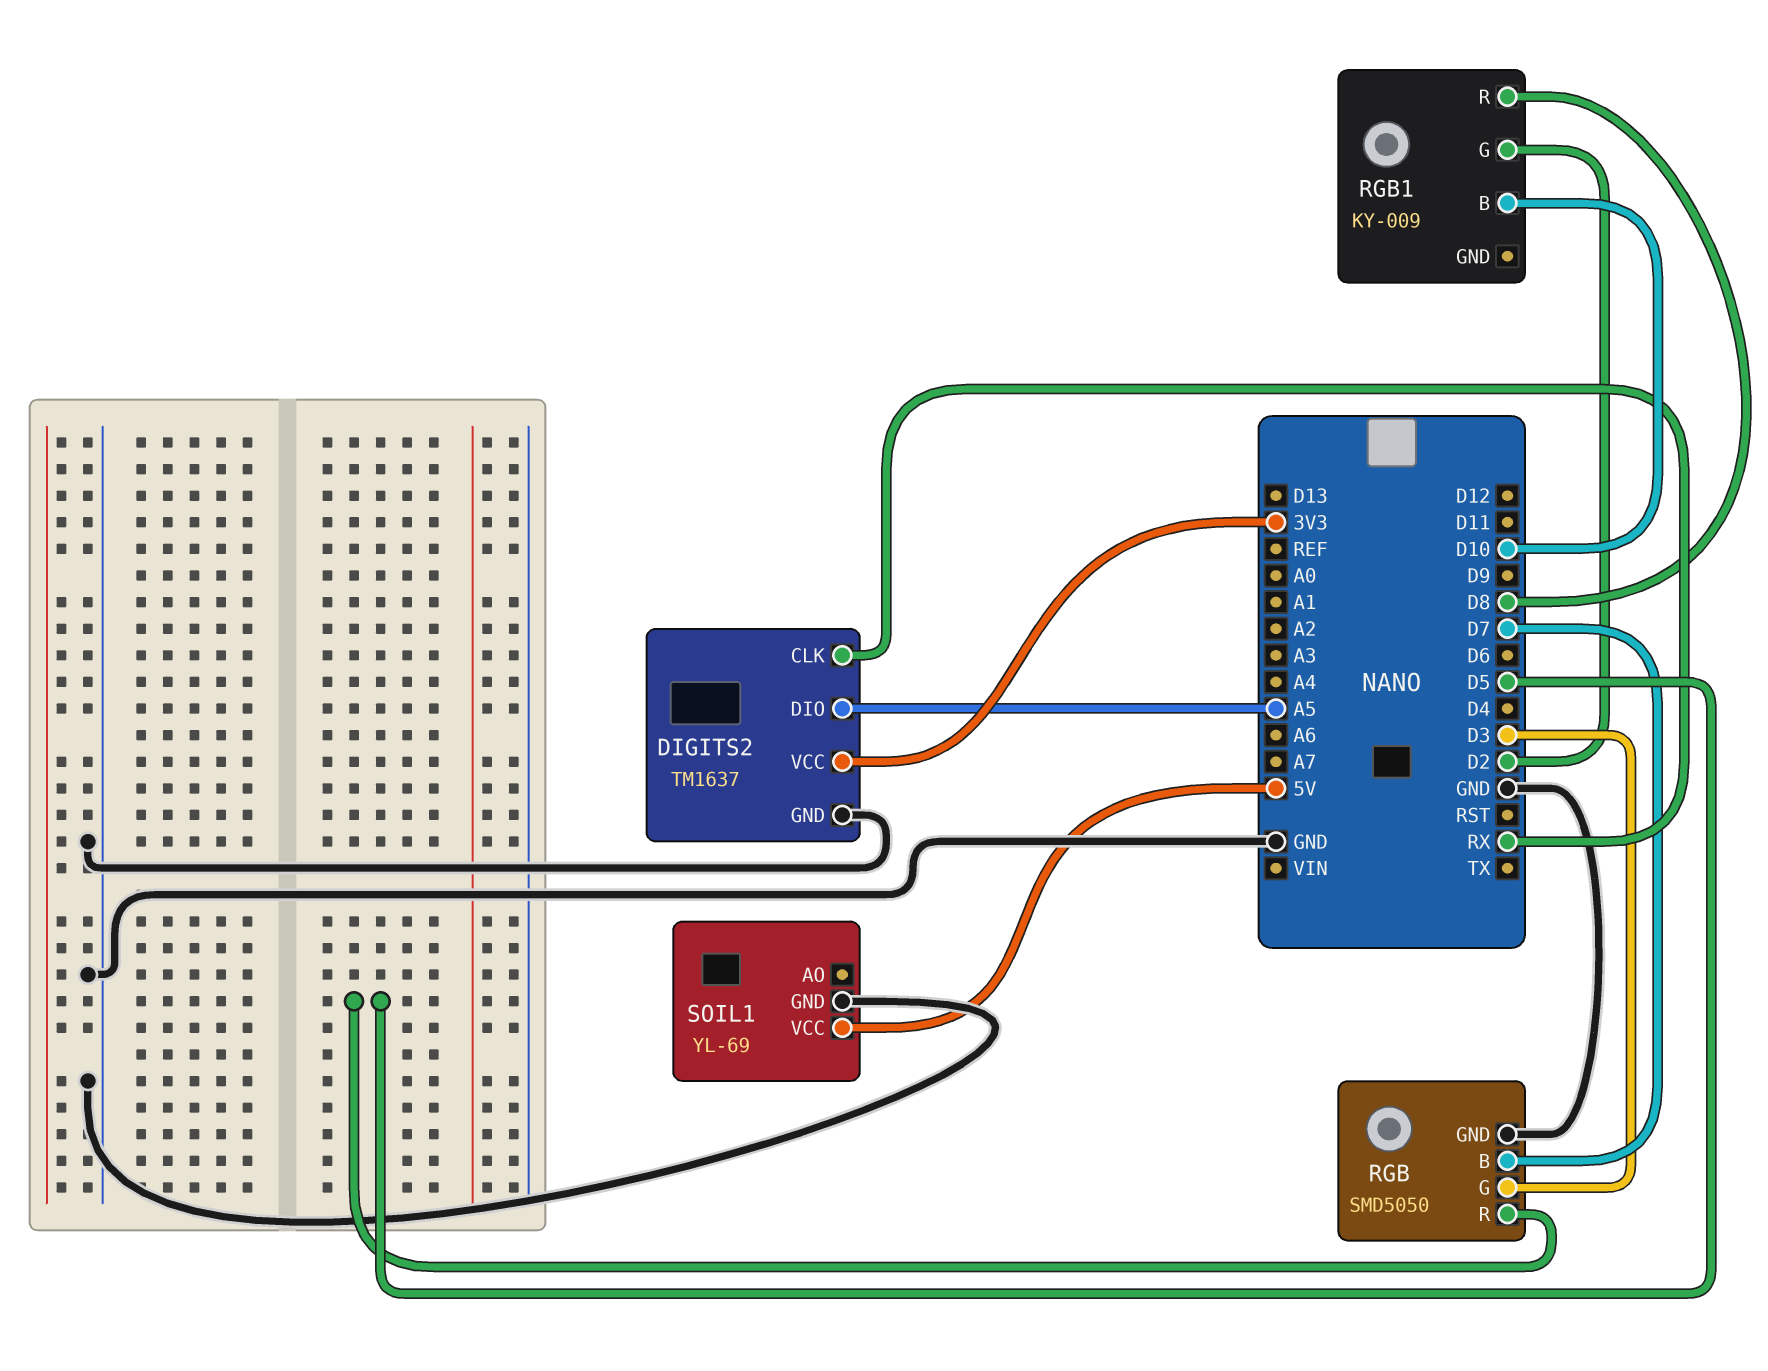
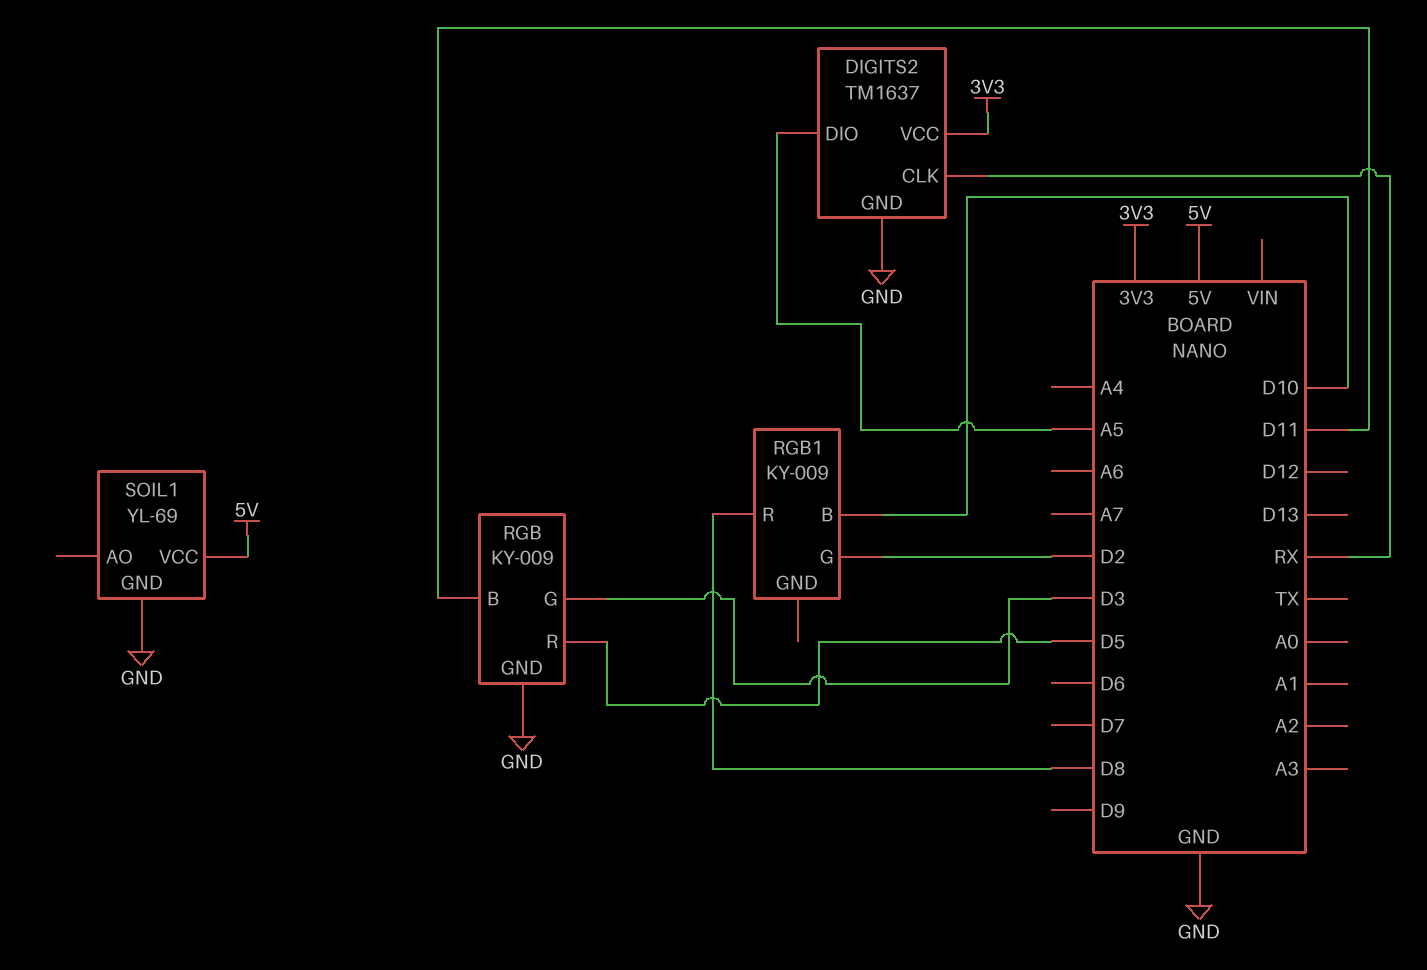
RGB: SMD5050 -> KY-009
RGB pin B: D7 -> D11

